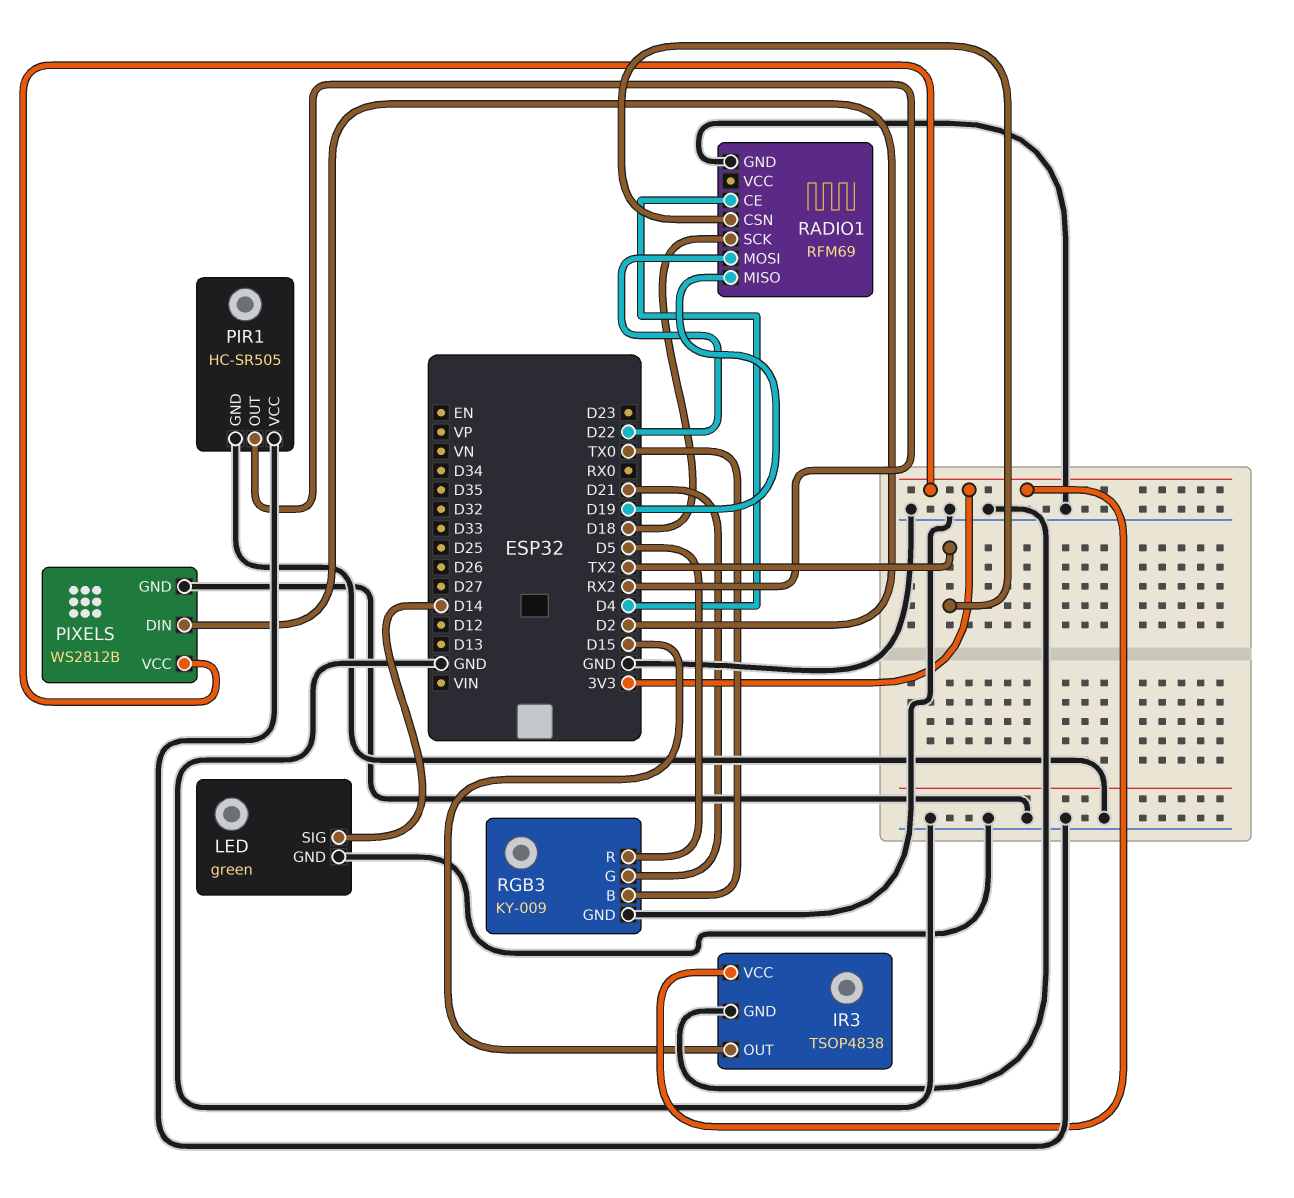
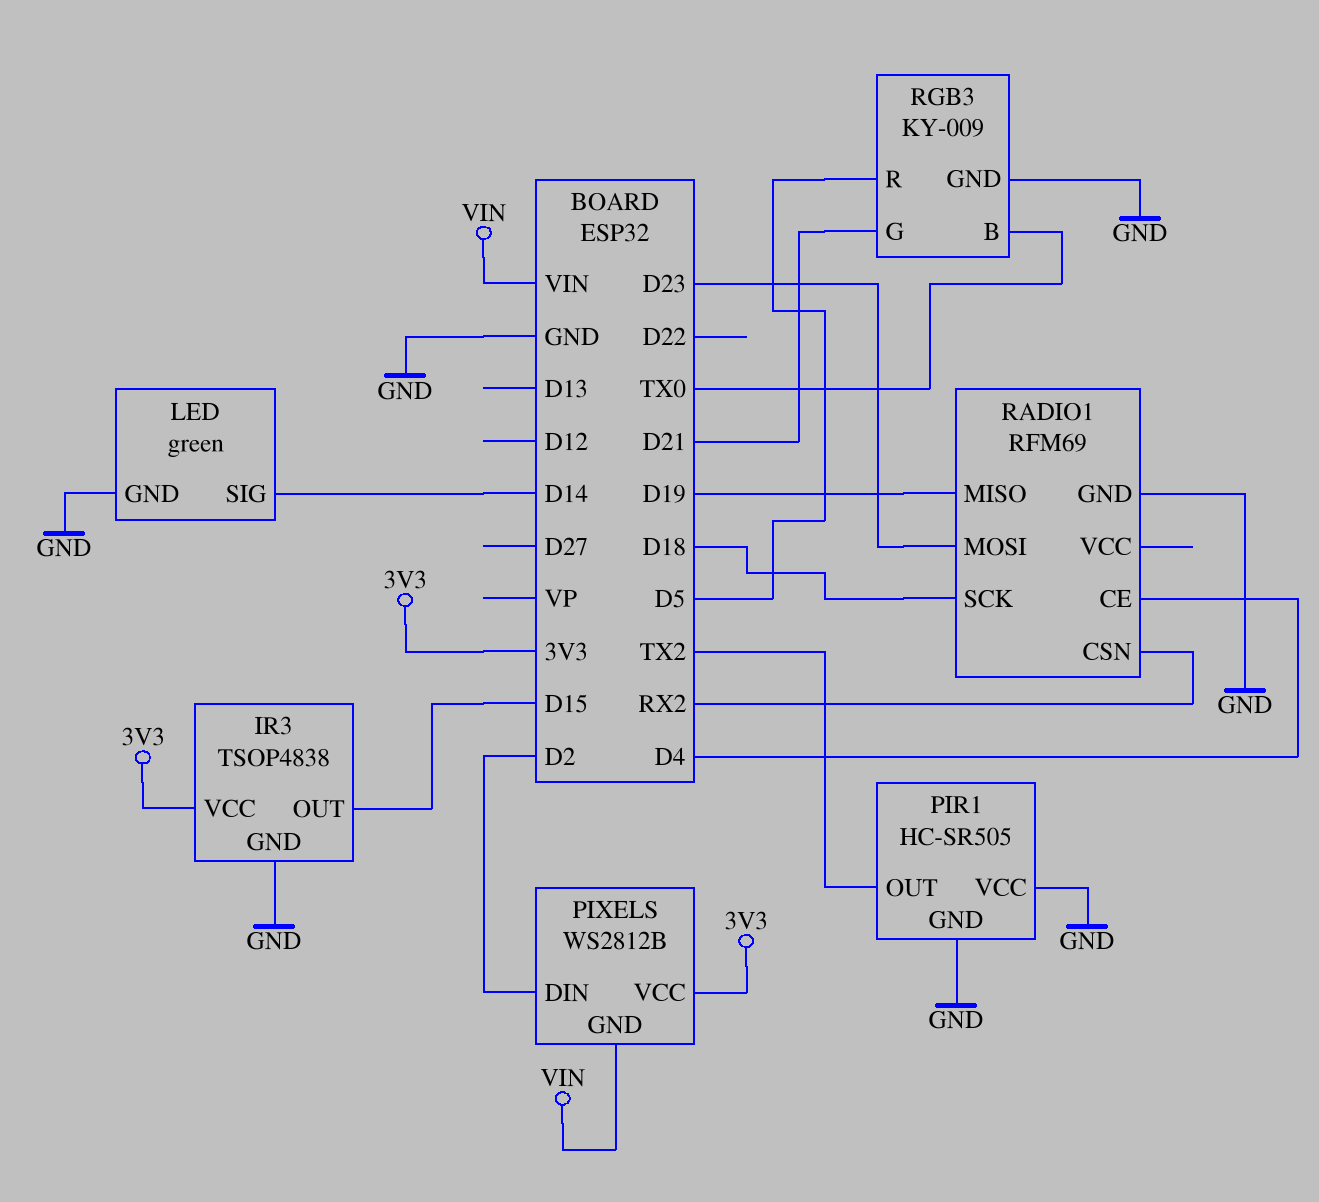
PIR1 pin OUT: RX2 -> TX2
PIXELS pin GND: GND -> VIN
RADIO1 pin CSN: TX2 -> RX2
RADIO1 pin MOSI: D22 -> D23

